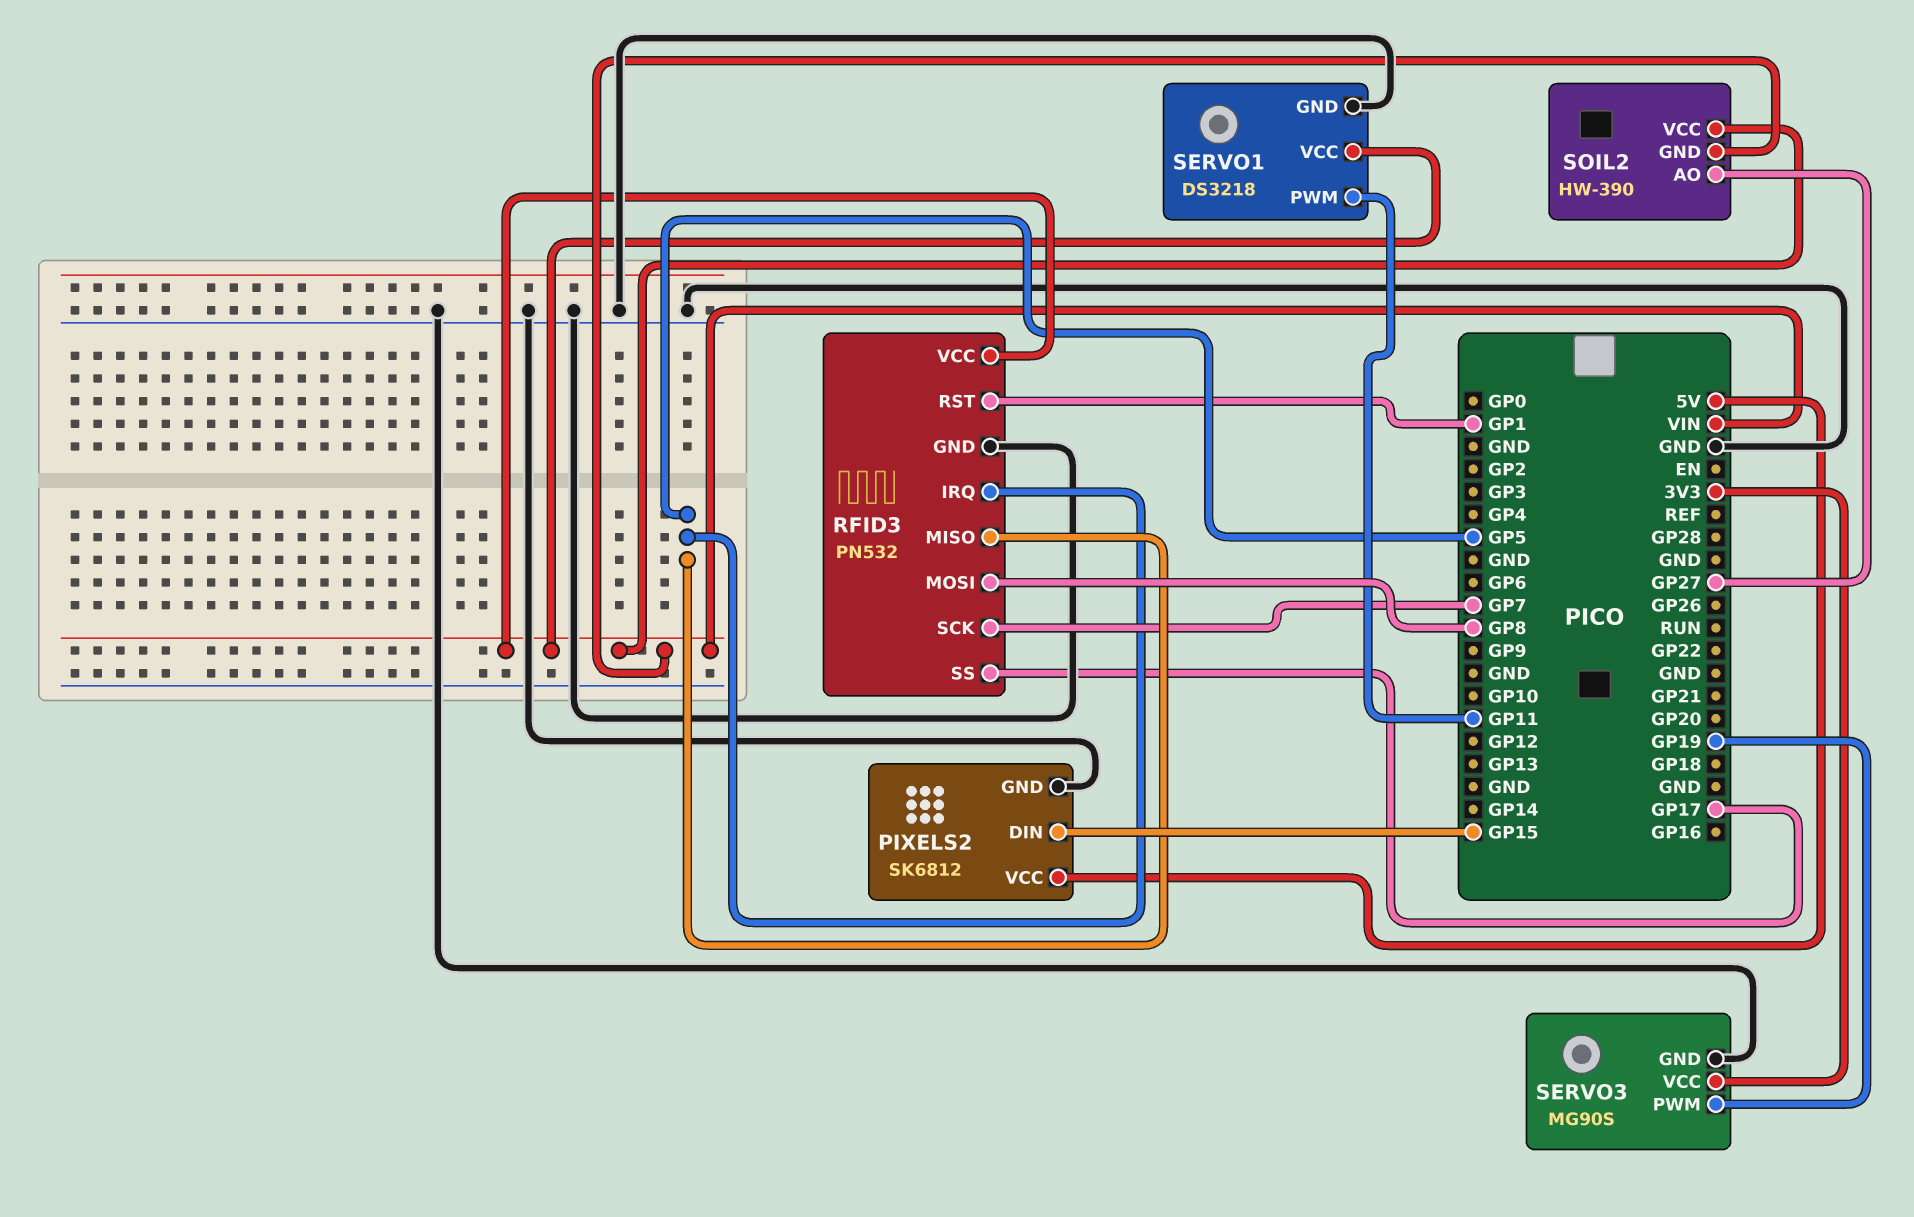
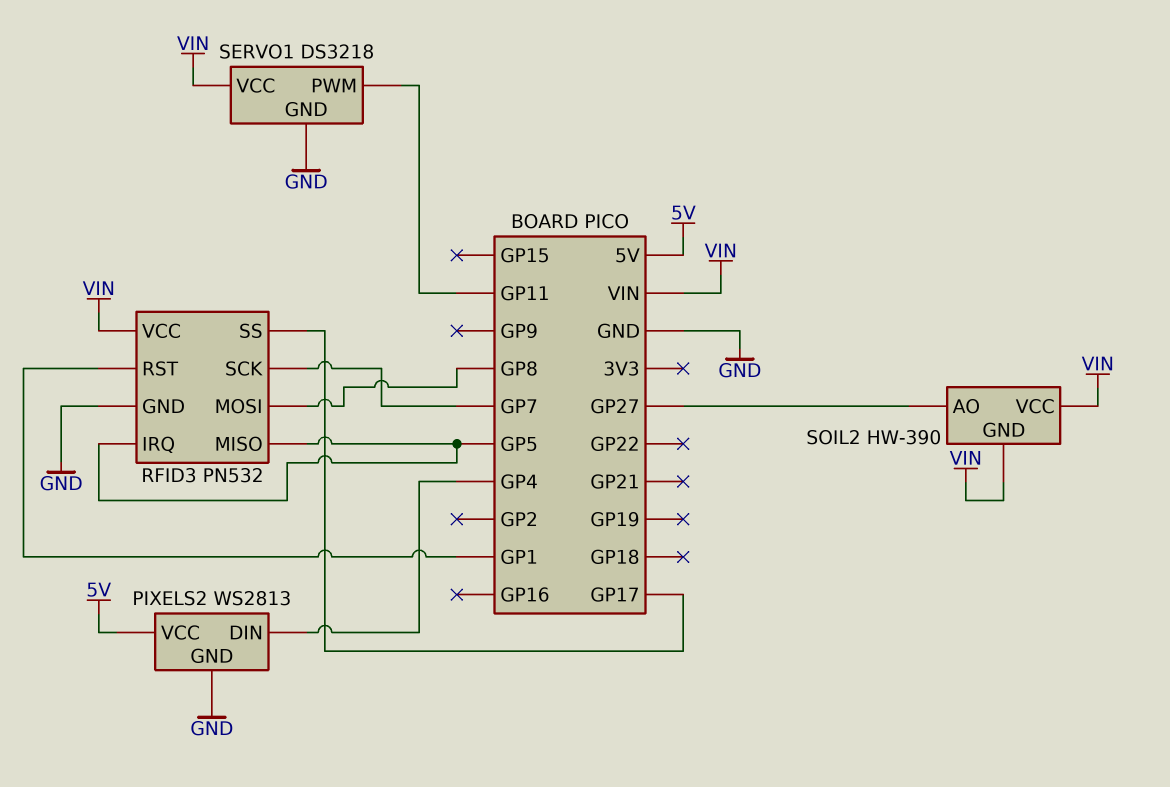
PIXELS2: SK6812 -> WS2813
PIXELS2 pin DIN: GP15 -> GP4
SERVO3: MG90S -> none
SERVO3 pin GND: GND -> none
SERVO3 pin PWM: GP19 -> none
SERVO3 pin VCC: 3V3 -> none

